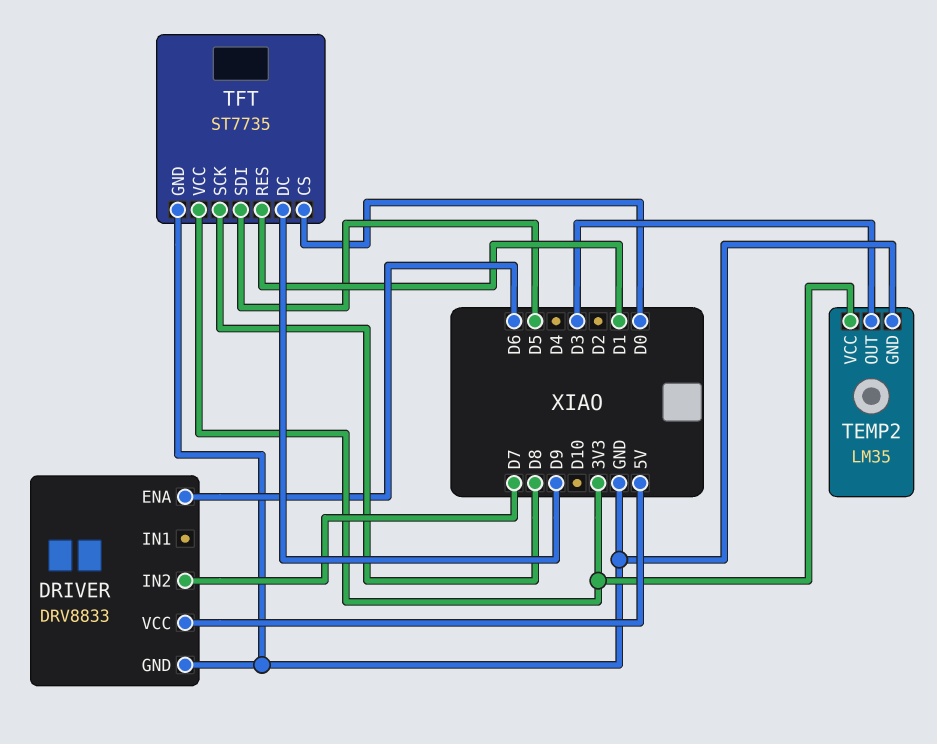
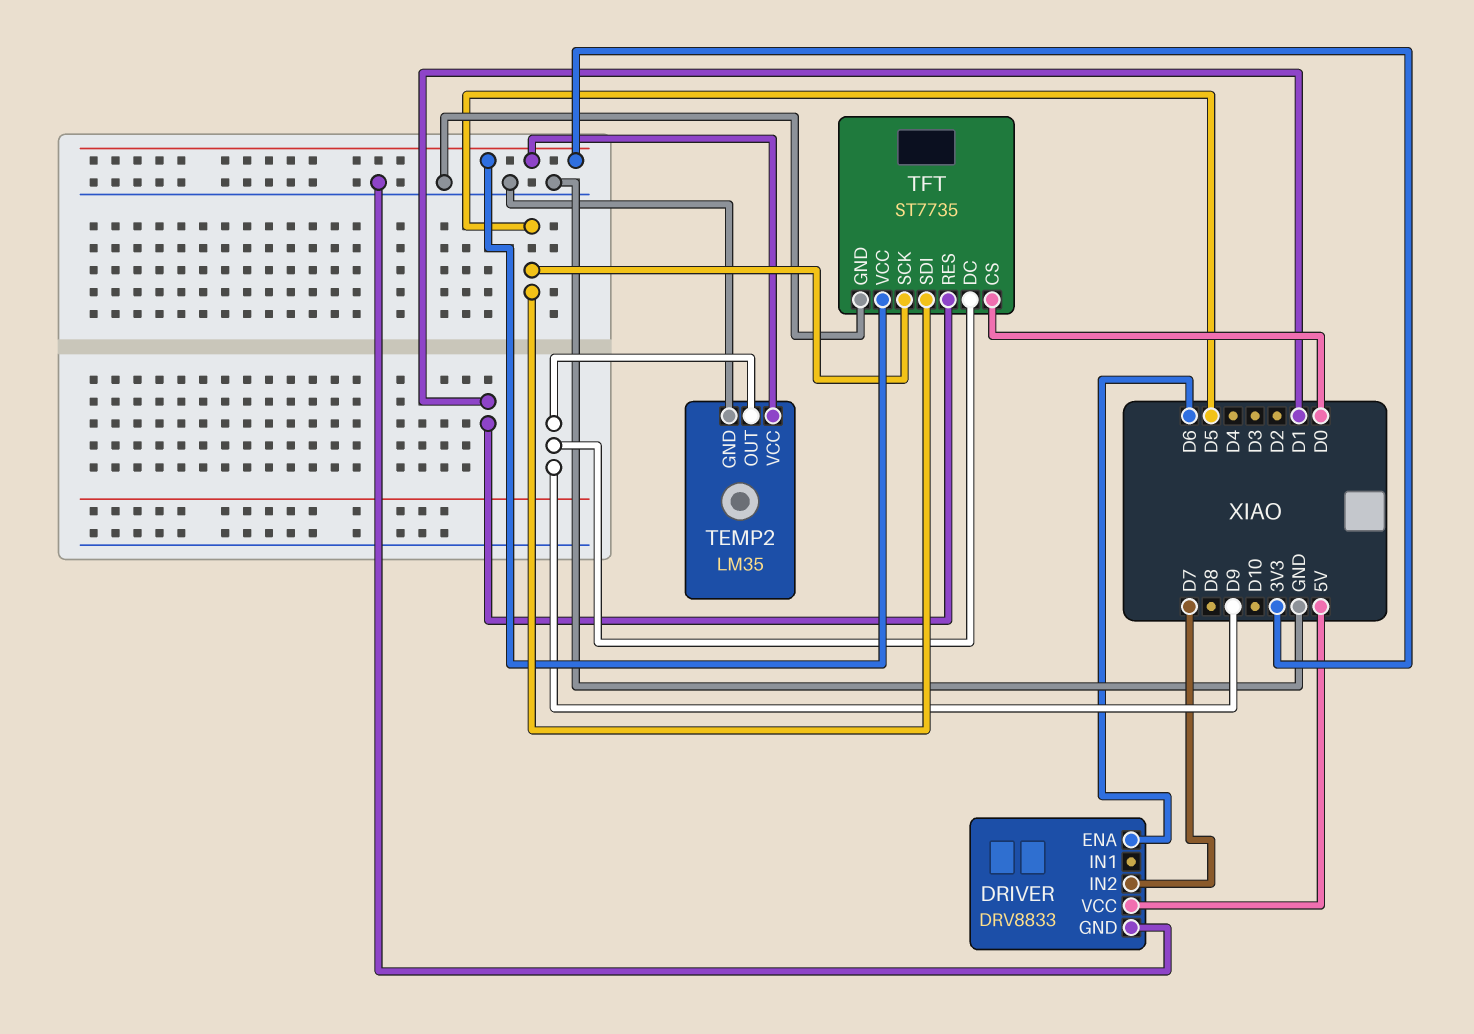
TEMP2 pin OUT: D3 -> D9
TFT pin SCK: D8 -> D5

